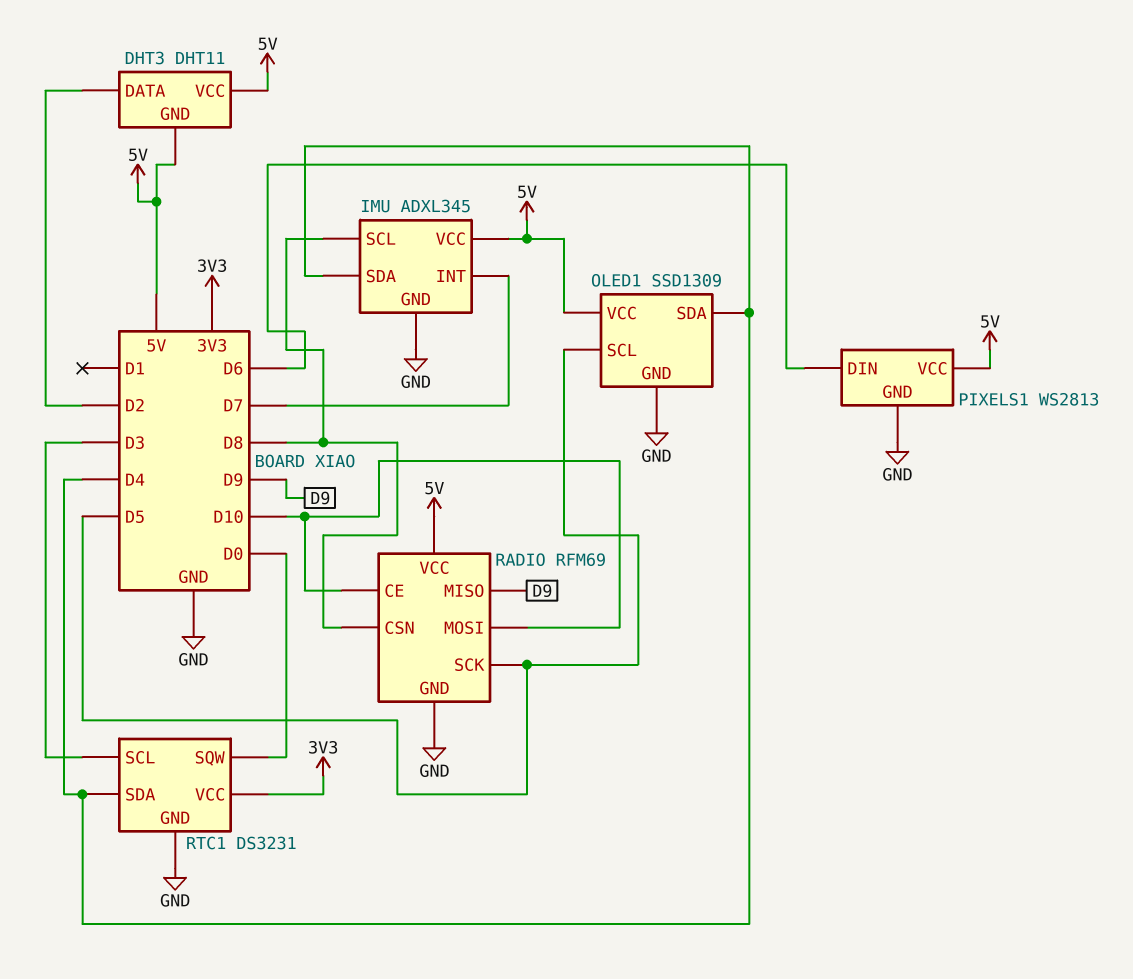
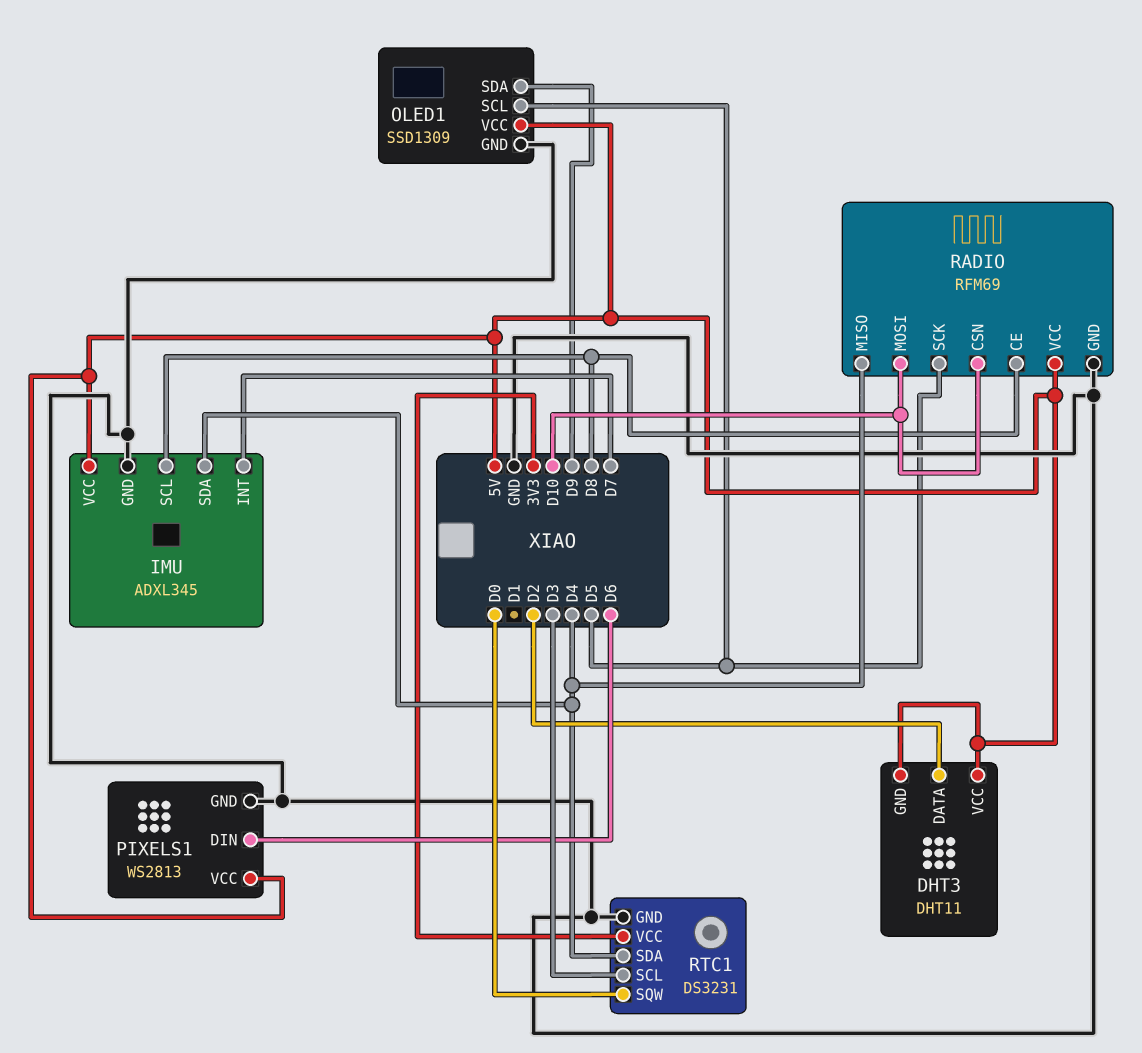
OLED1 pin SDA: D4 -> D9
RADIO pin CE: D10 -> D8
RADIO pin CSN: D8 -> D10
RADIO pin MISO: D9 -> D4

